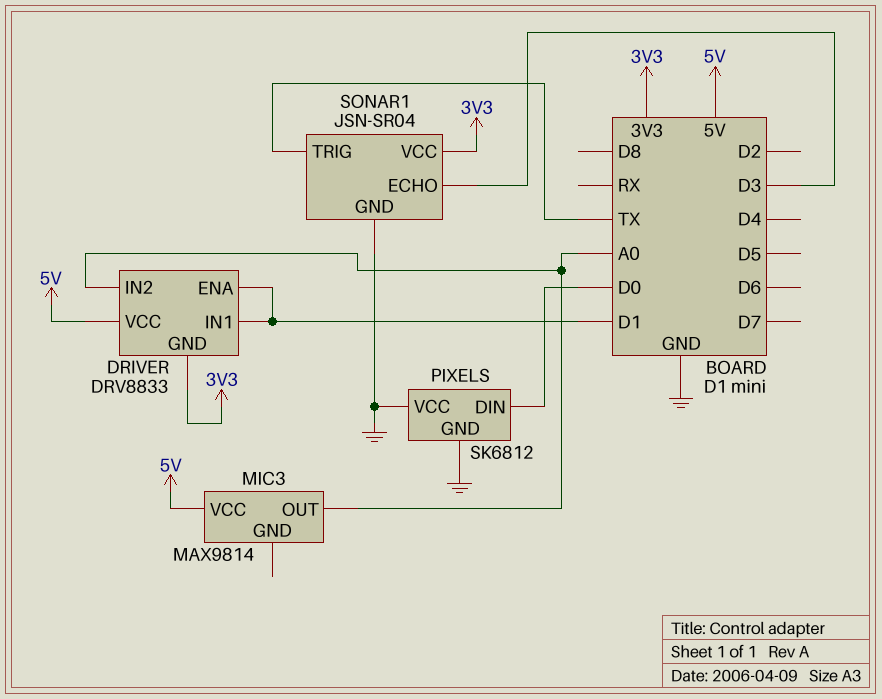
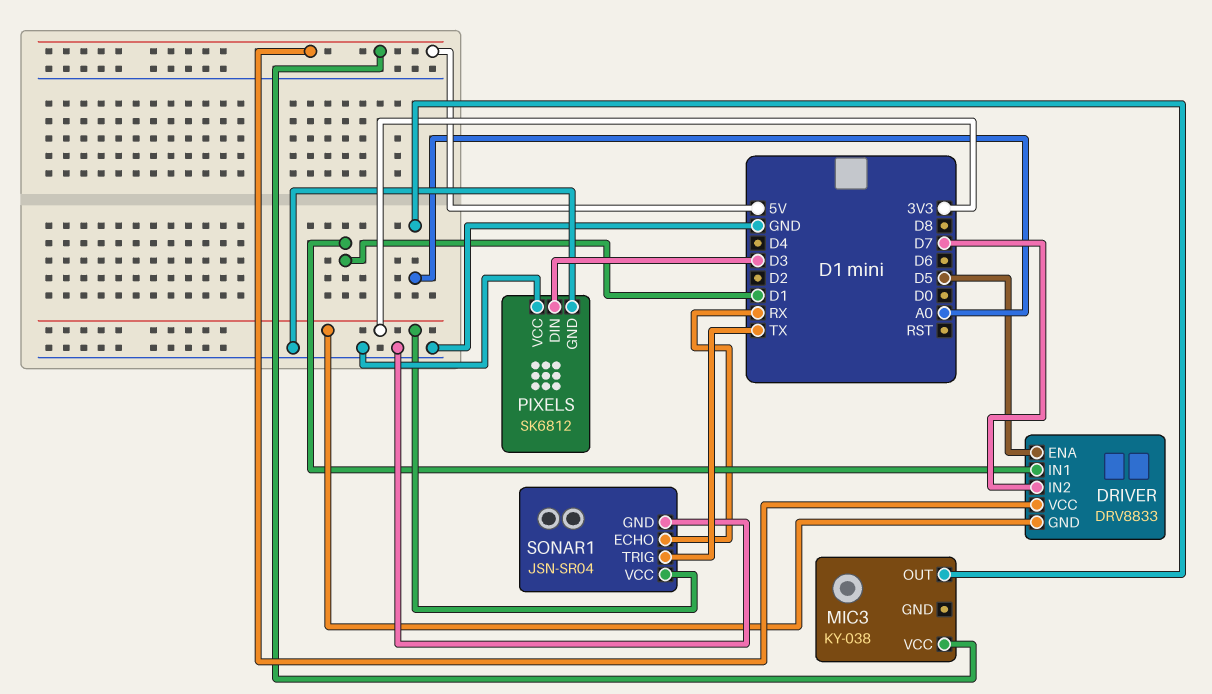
DRIVER pin ENA: D1 -> D5
DRIVER pin IN2: A0 -> D7
MIC3: MAX9814 -> KY-038
PIXELS pin DIN: D0 -> D3
SONAR1 pin ECHO: D3 -> RX

